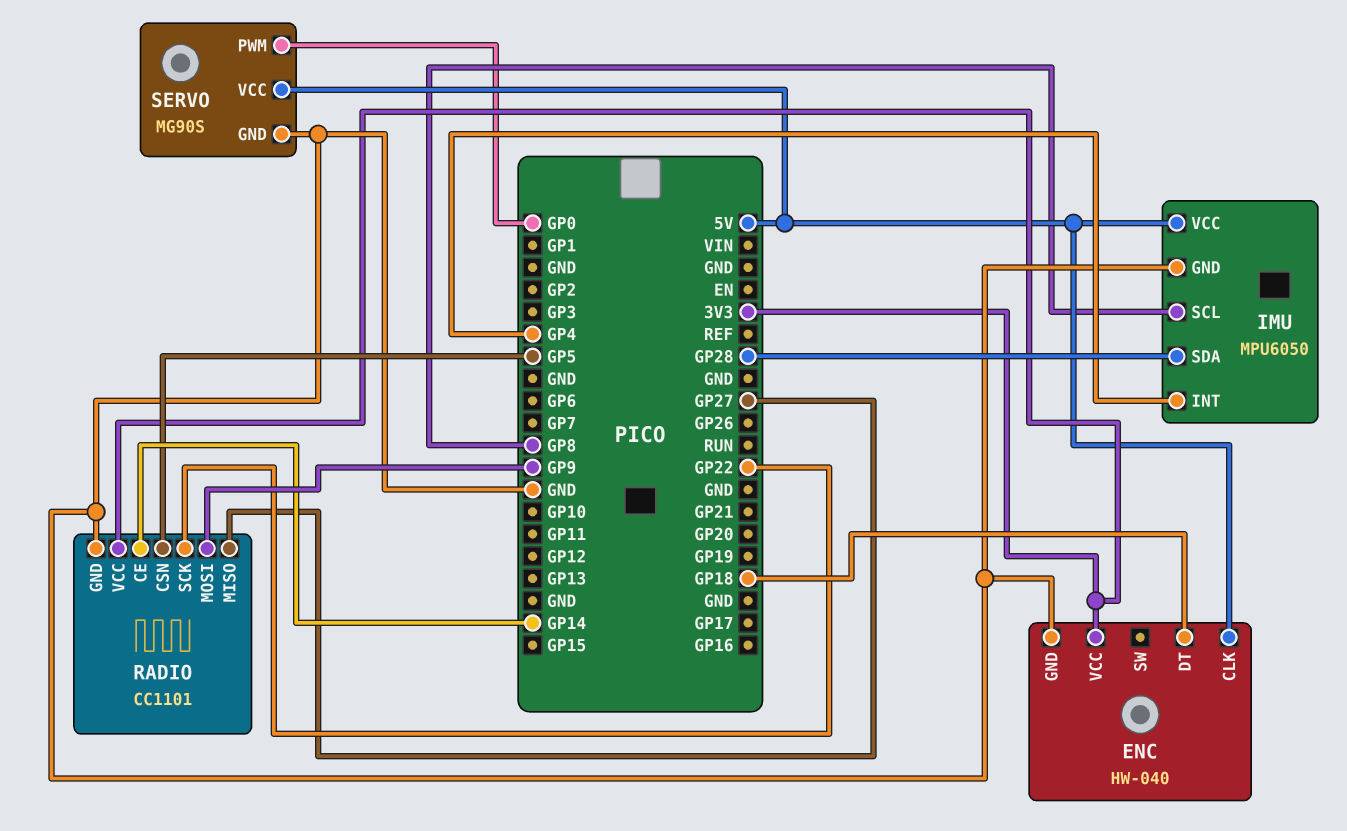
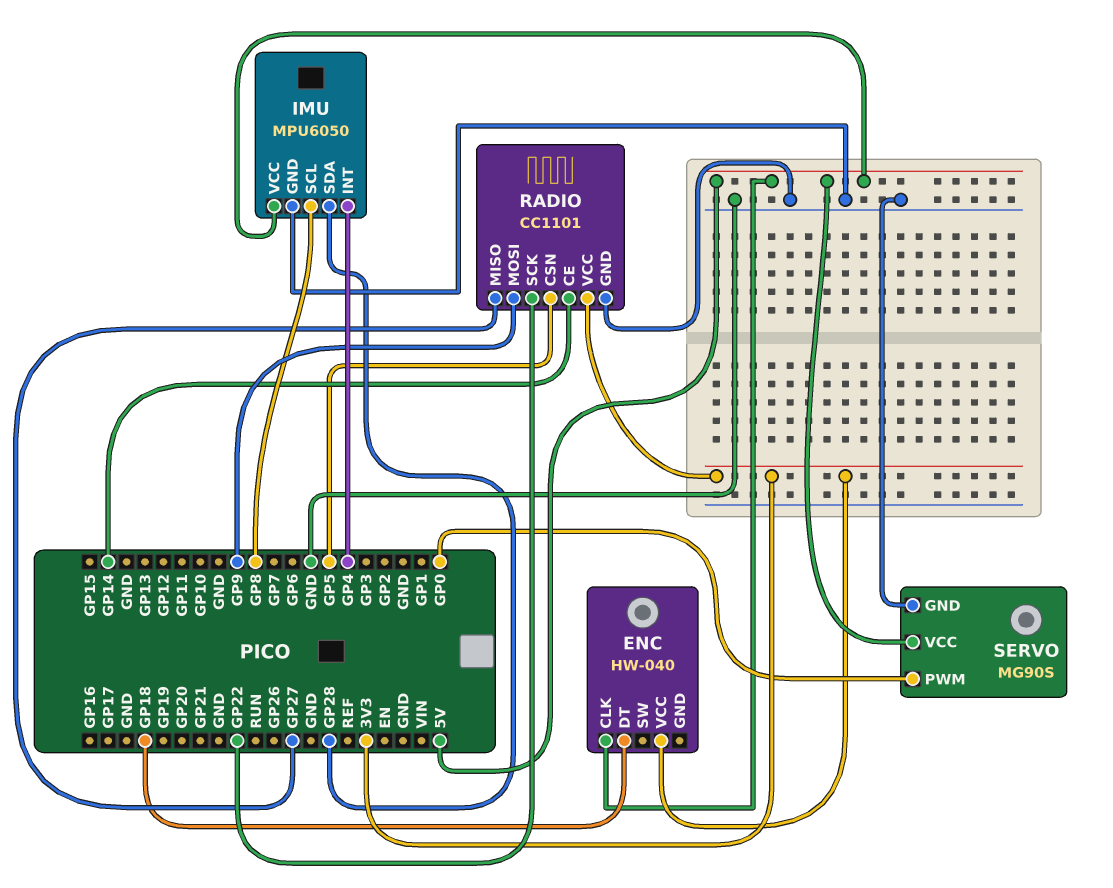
ENC pin GND: GND -> none

